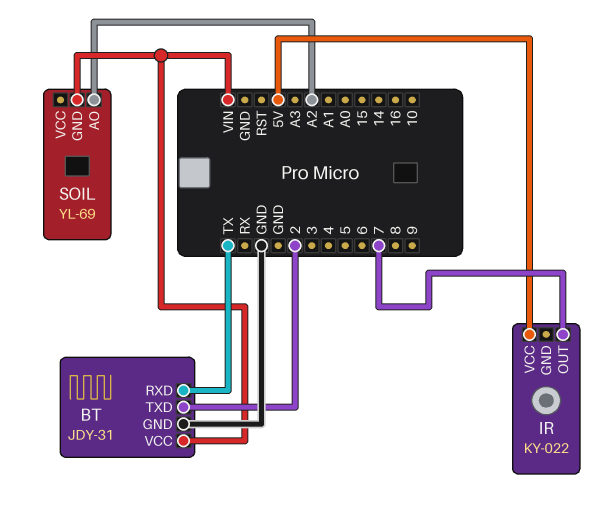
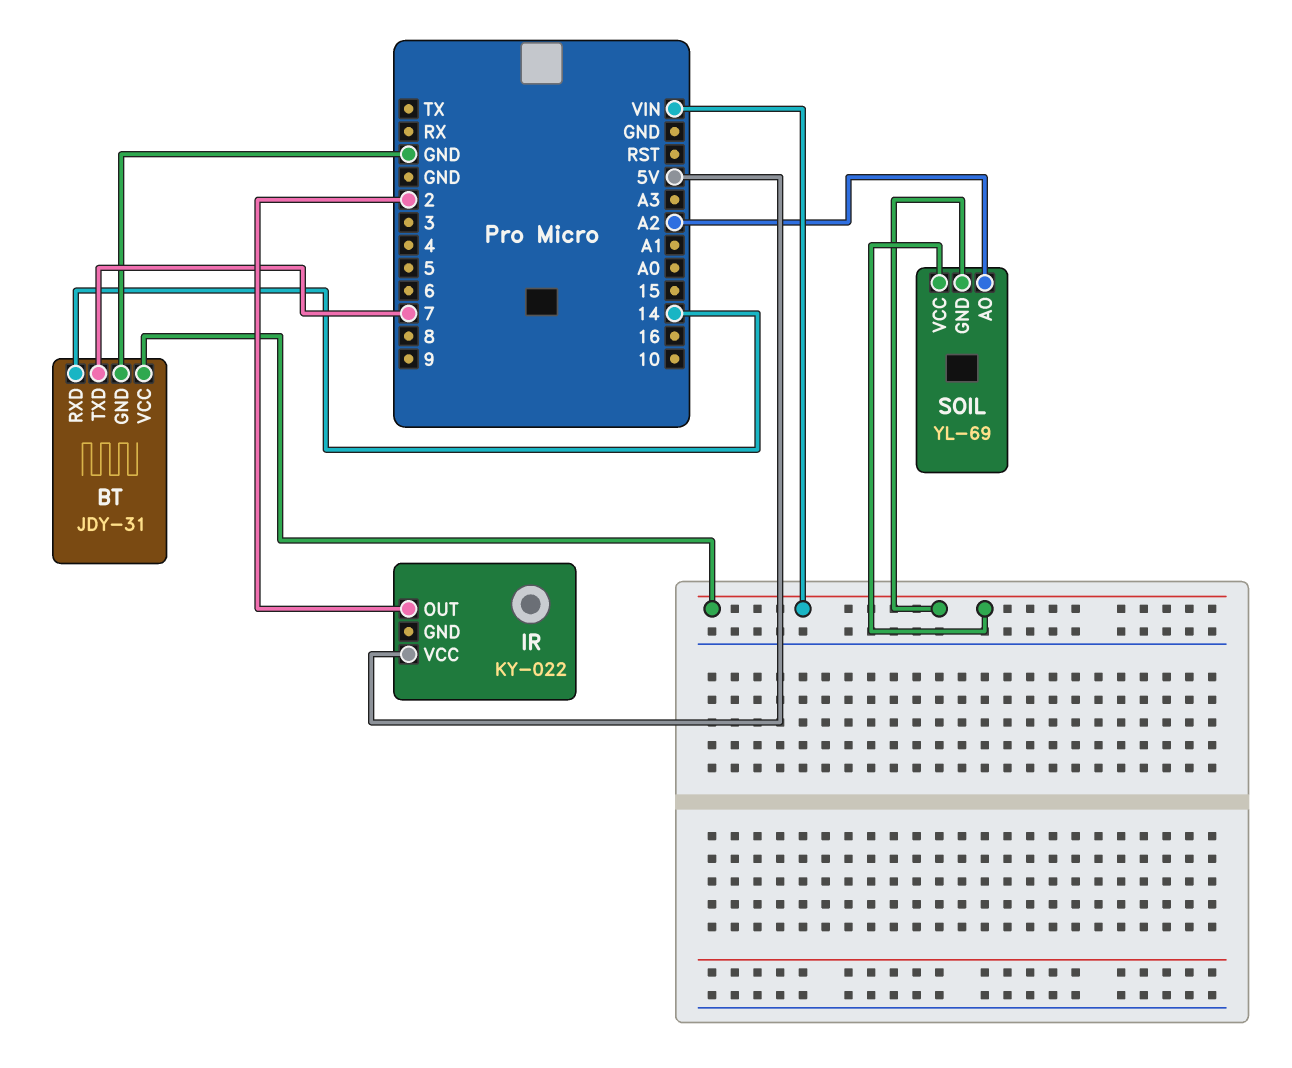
BT pin RXD: TX -> 14
BT pin TXD: 2 -> 7
IR pin OUT: 7 -> 2
SOIL pin VCC: none -> VIN

